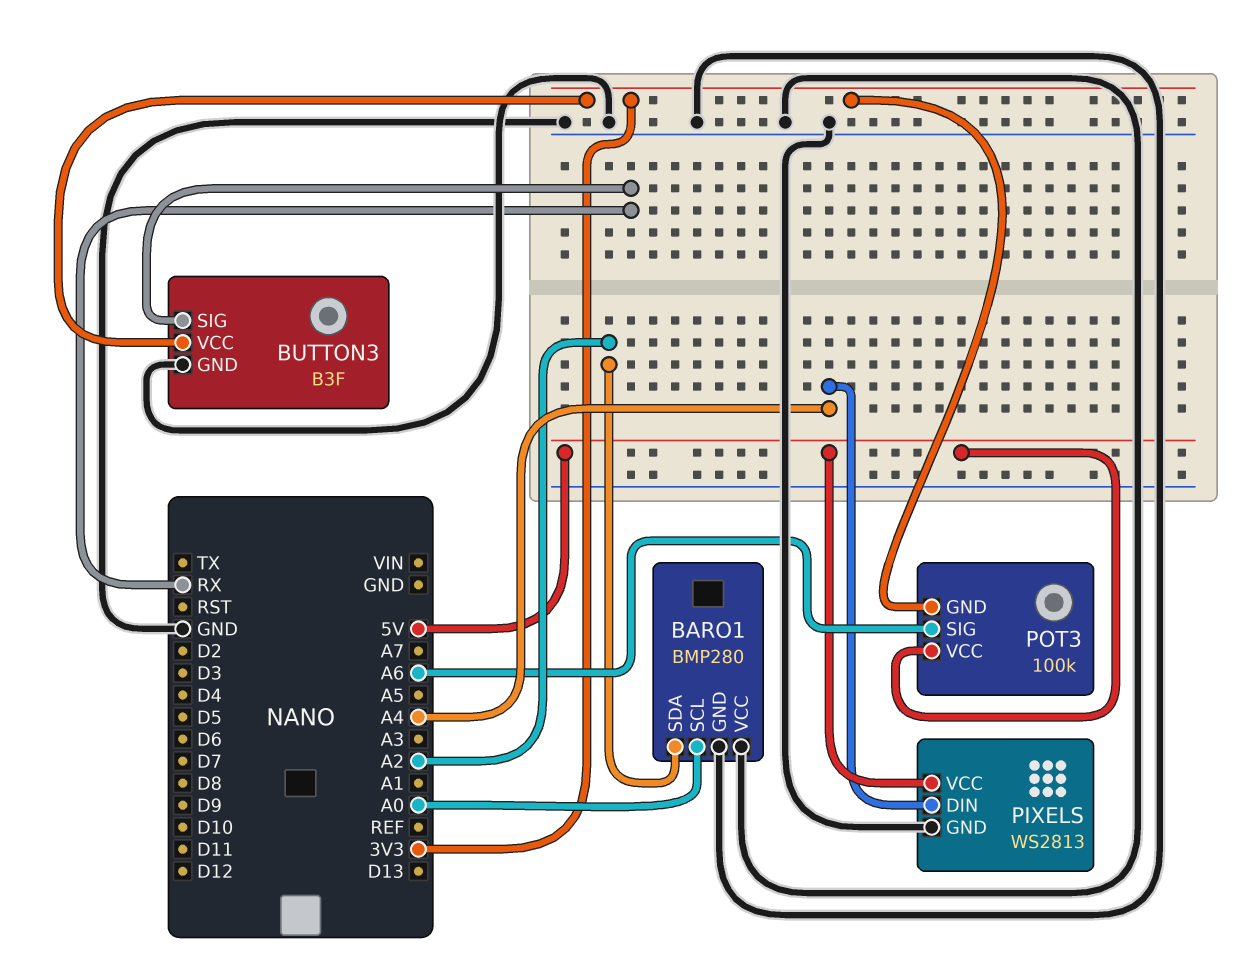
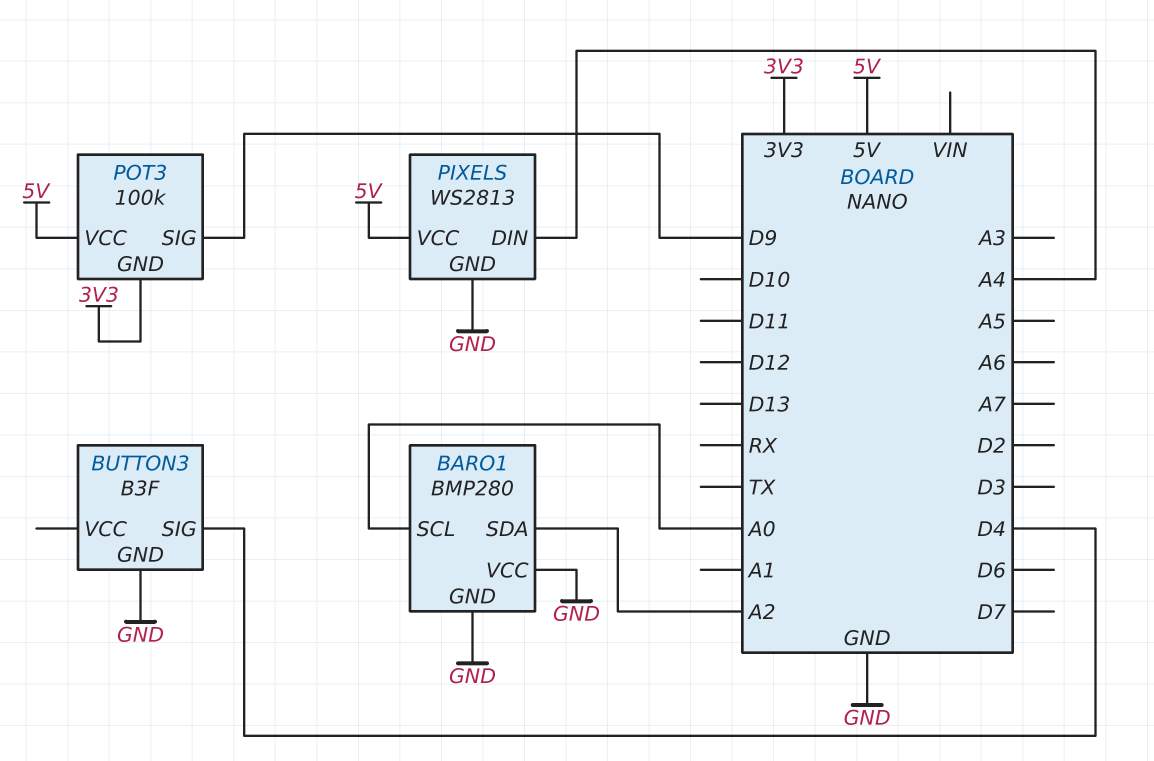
BUTTON3 pin SIG: RX -> D4
BUTTON3 pin VCC: 3V3 -> none
POT3 pin SIG: A6 -> D9

